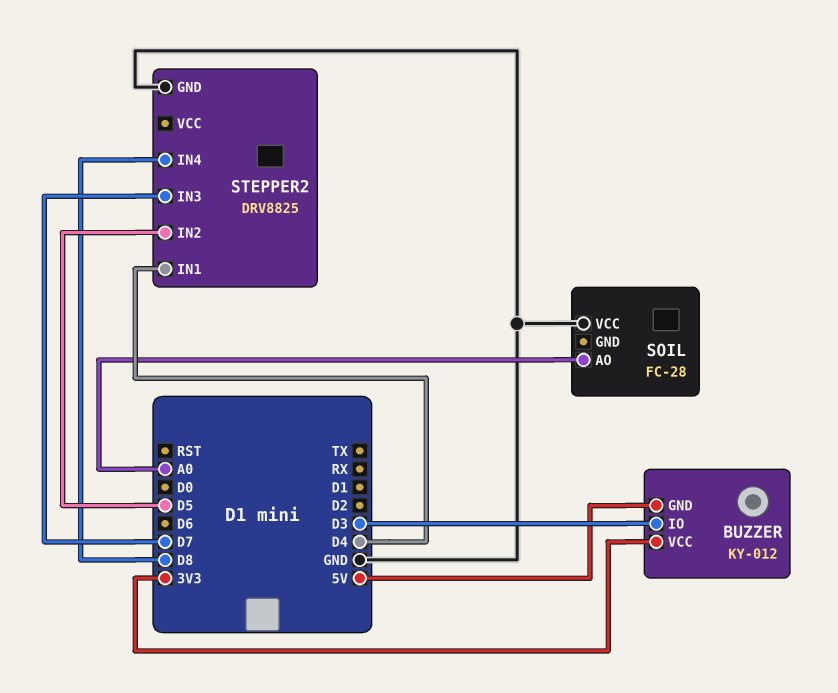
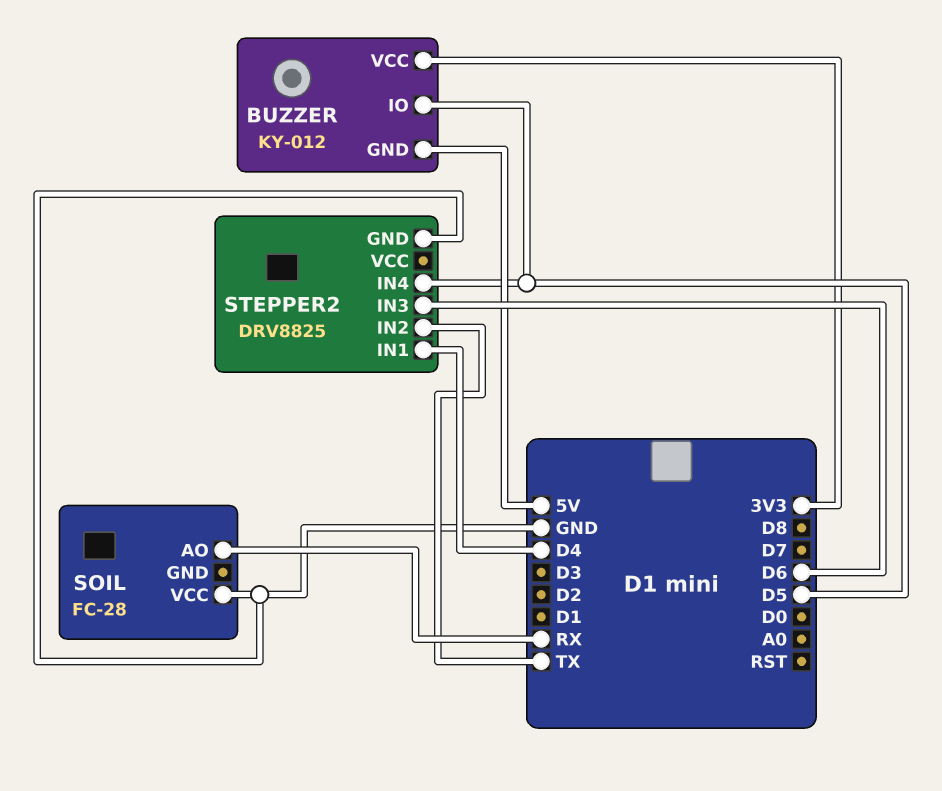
BUZZER pin IO: D3 -> D5
SOIL pin AO: A0 -> RX
STEPPER2 pin IN2: D5 -> TX
STEPPER2 pin IN3: D7 -> D6
STEPPER2 pin IN4: D8 -> D5

